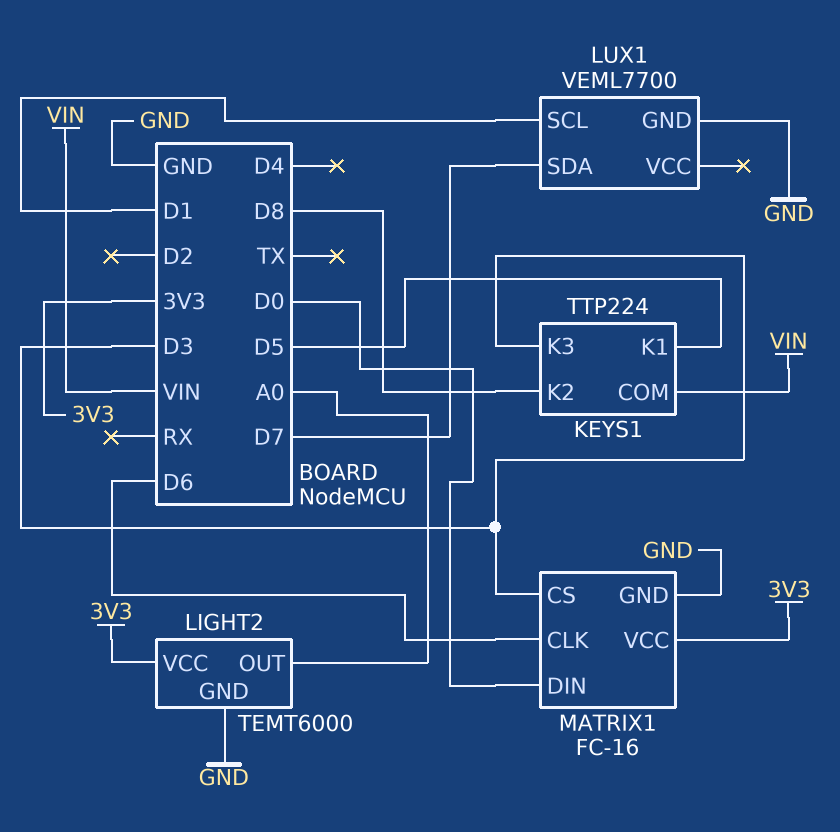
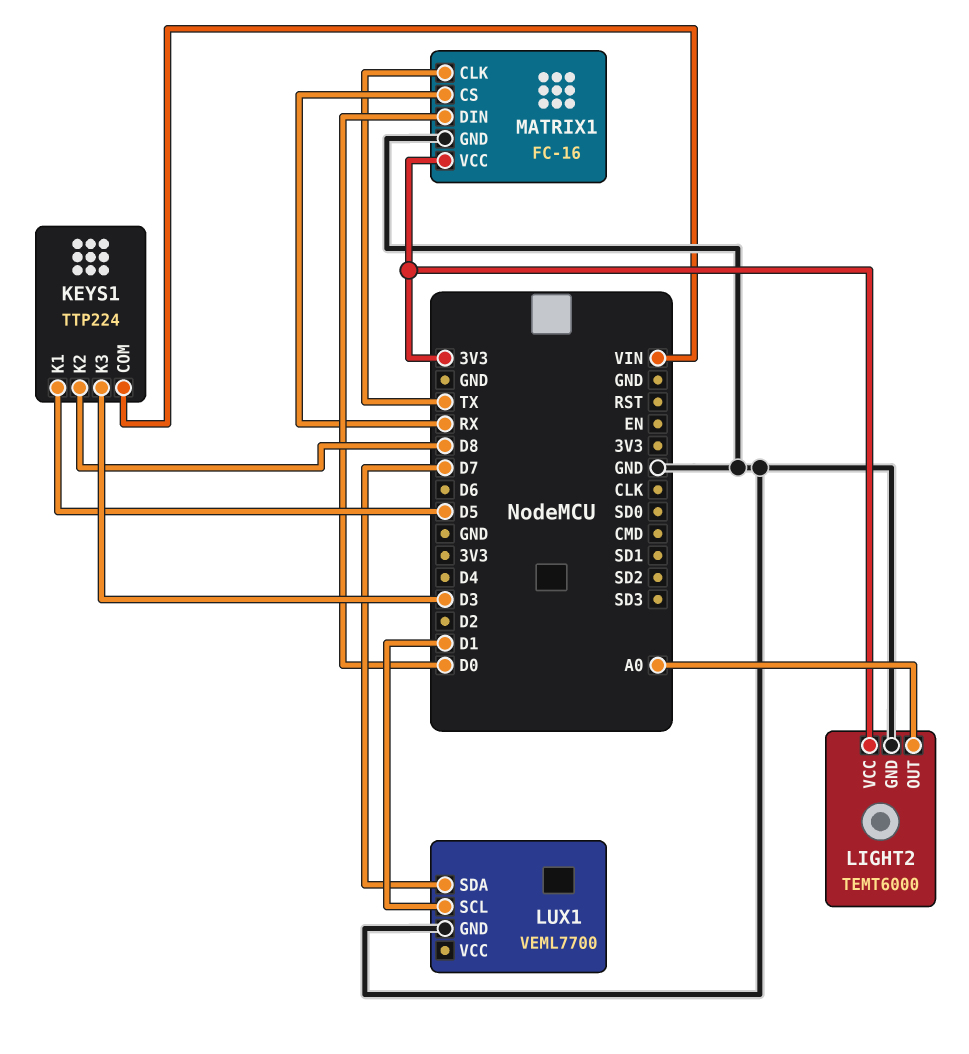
MATRIX1 pin CLK: D6 -> TX
MATRIX1 pin CS: D3 -> RX

